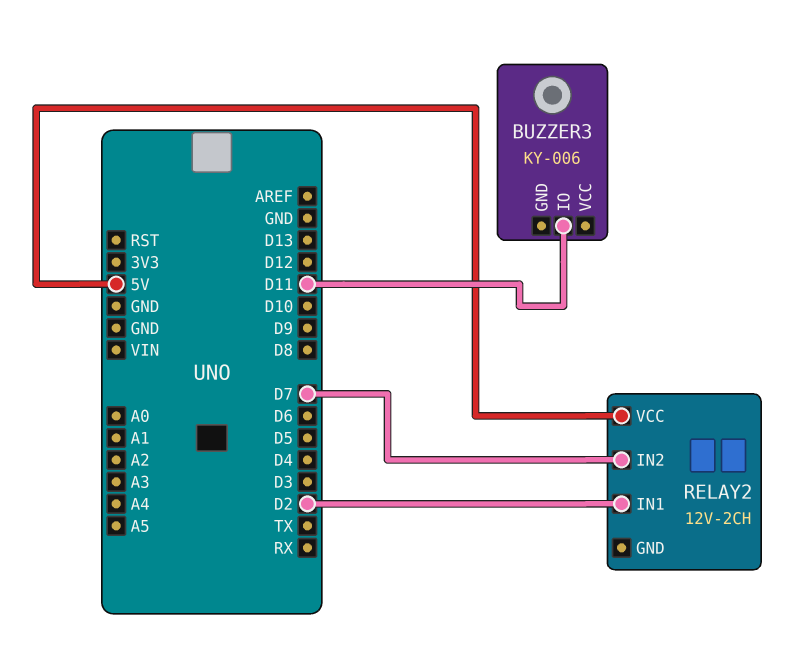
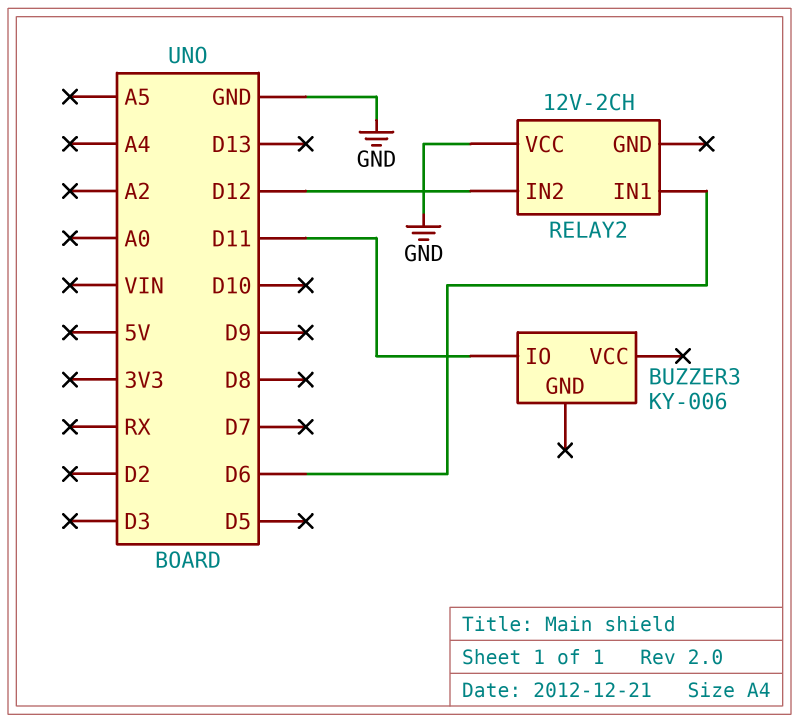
RELAY2 pin IN1: D2 -> D6
RELAY2 pin IN2: D7 -> D12
RELAY2 pin VCC: 5V -> GND

